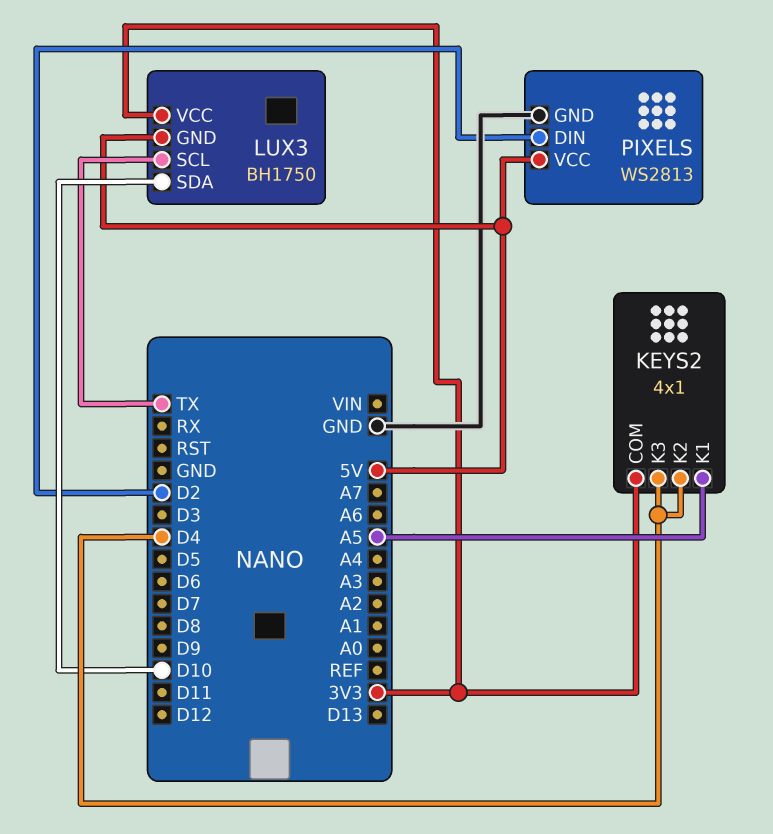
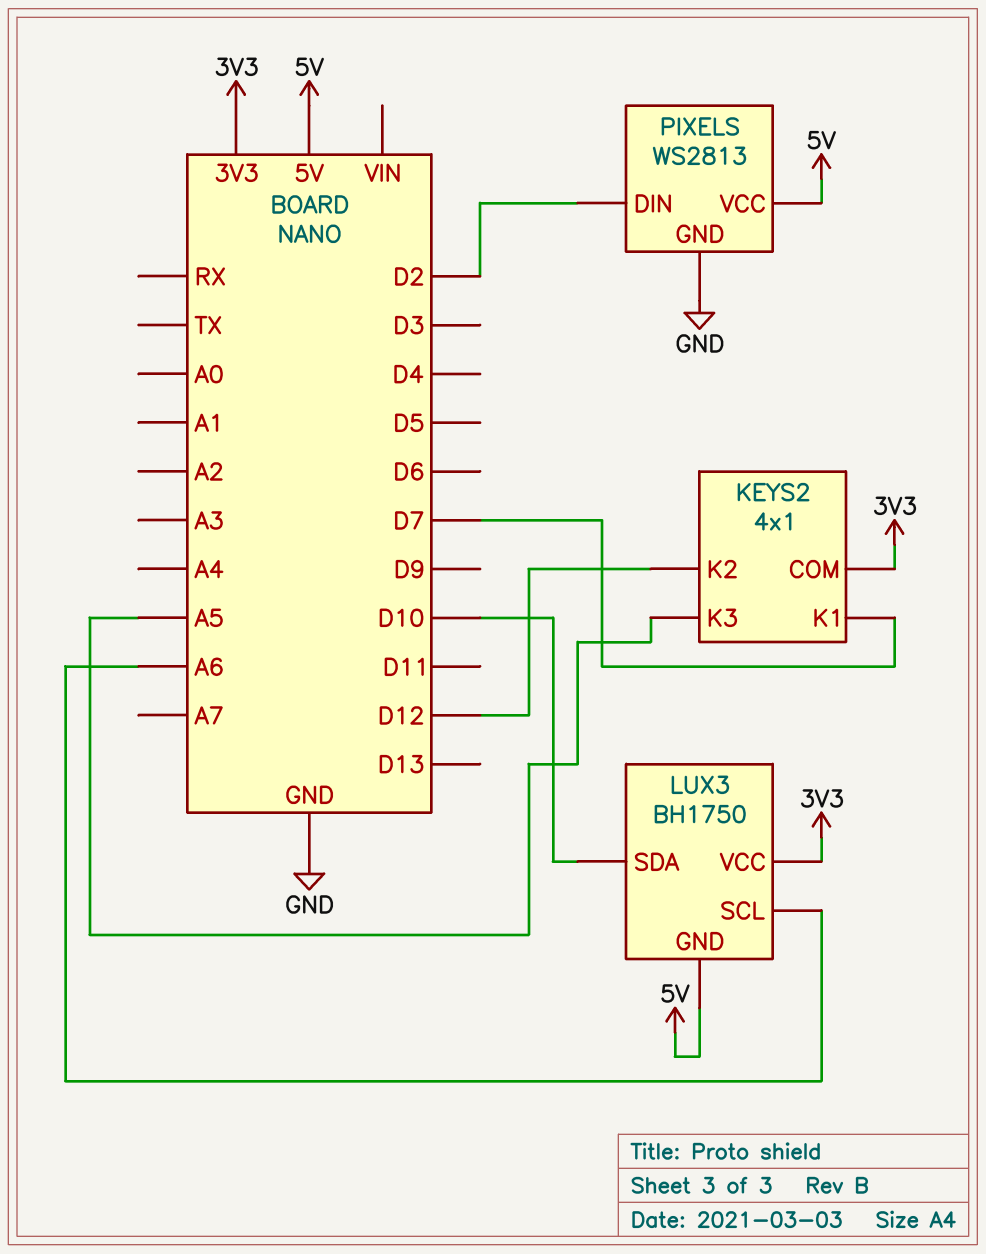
KEYS2 pin K1: A5 -> D7
KEYS2 pin K2: D4 -> D12
KEYS2 pin K3: D4 -> A5
LUX3 pin SCL: TX -> A6

